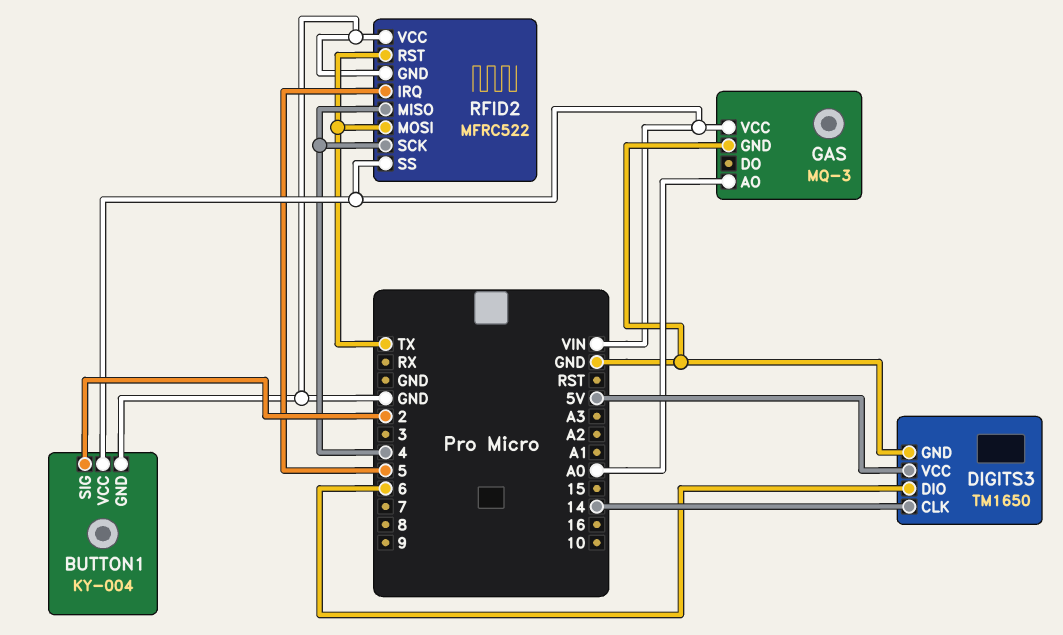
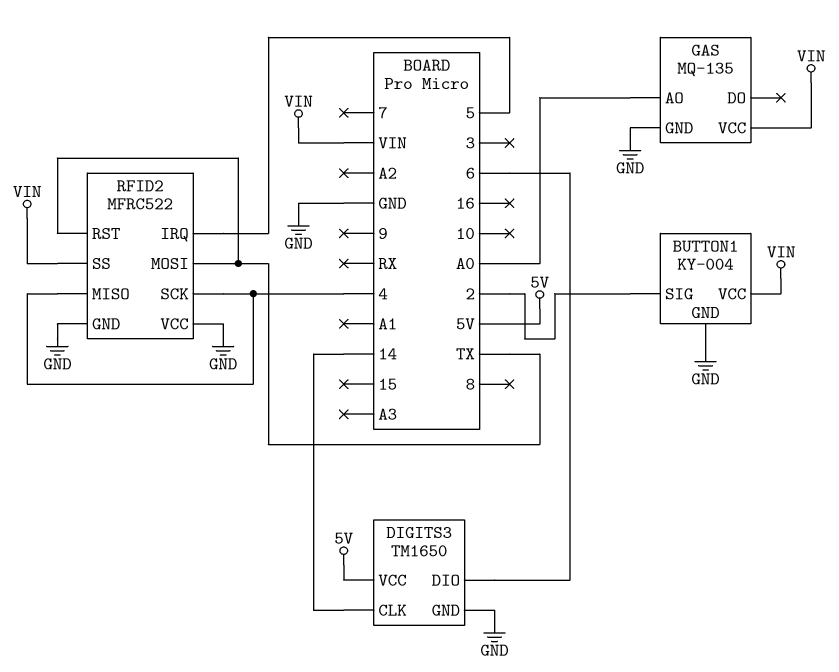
GAS: MQ-3 -> MQ-135

